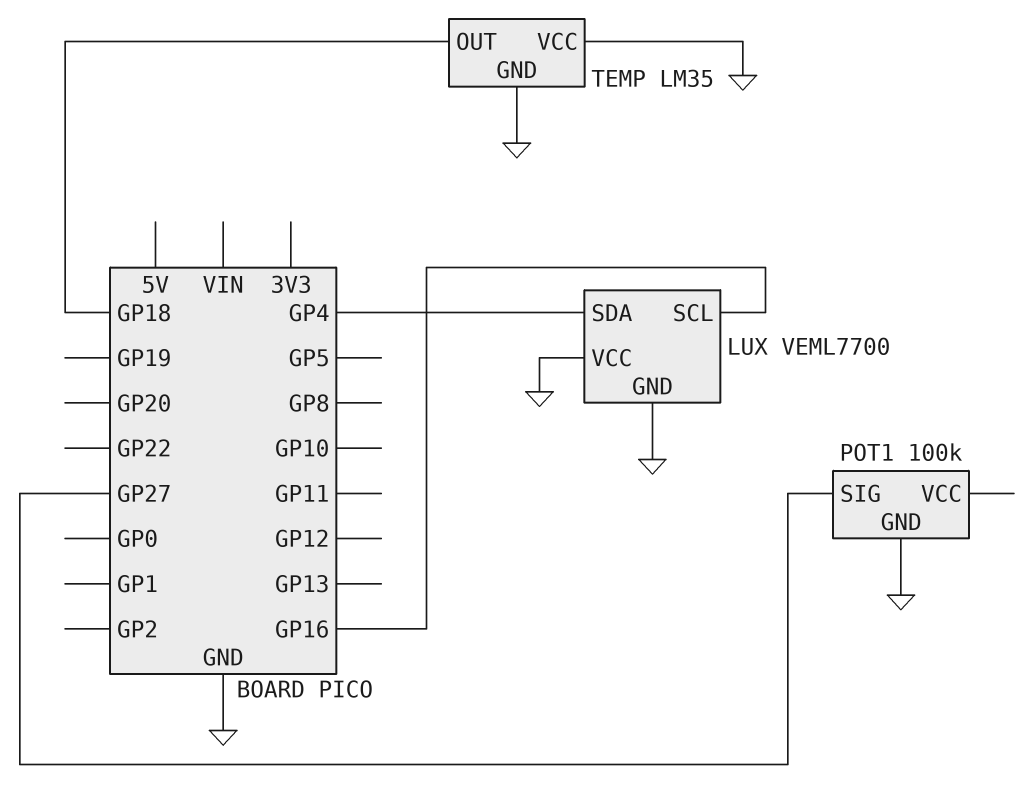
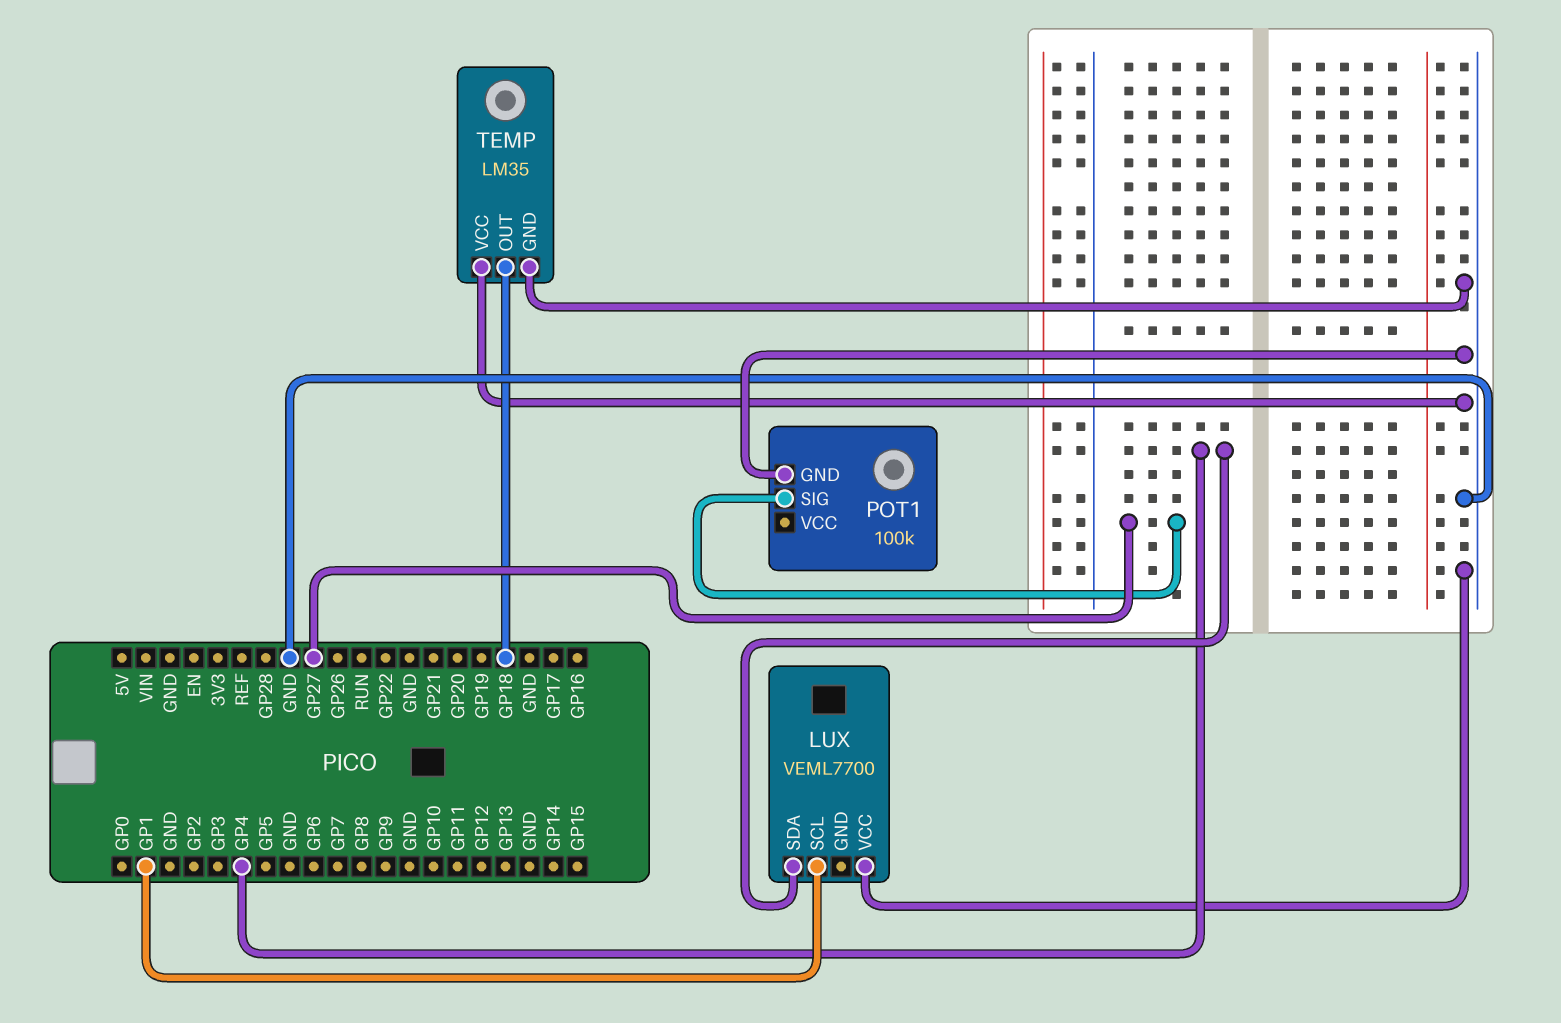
LUX pin GND: GND -> none
LUX pin SCL: GP16 -> GP1

